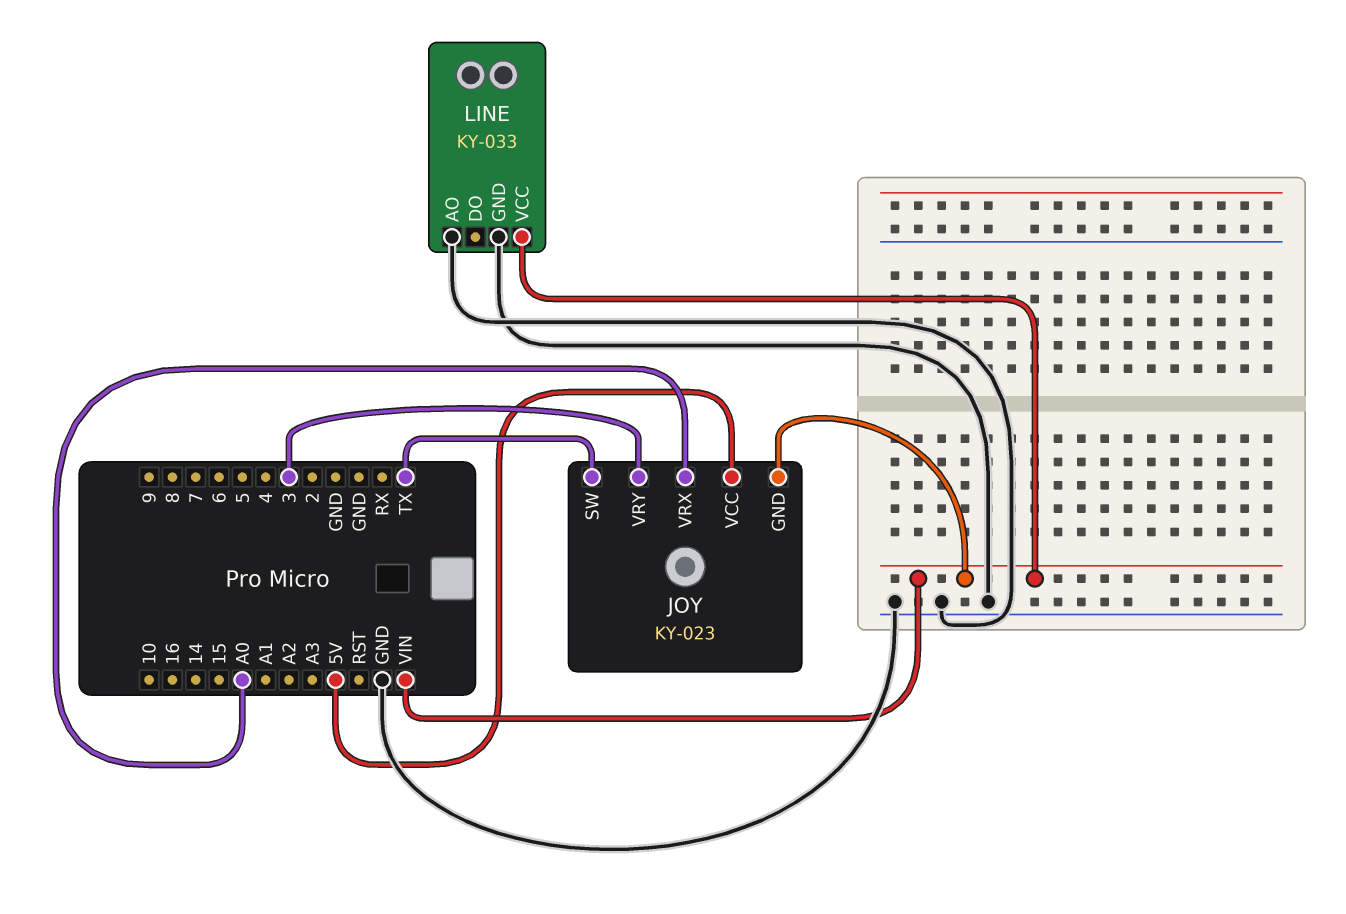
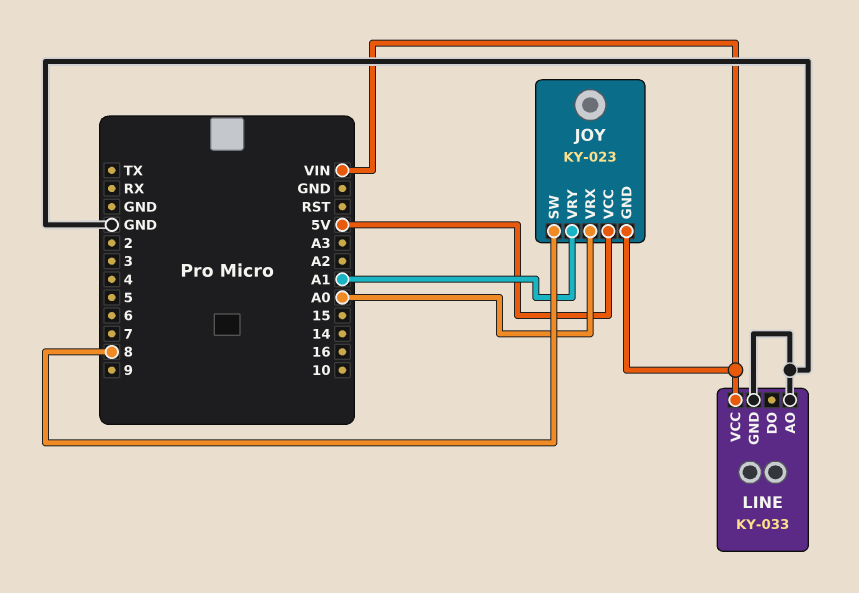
JOY pin SW: TX -> 8
JOY pin VRY: 3 -> A1

